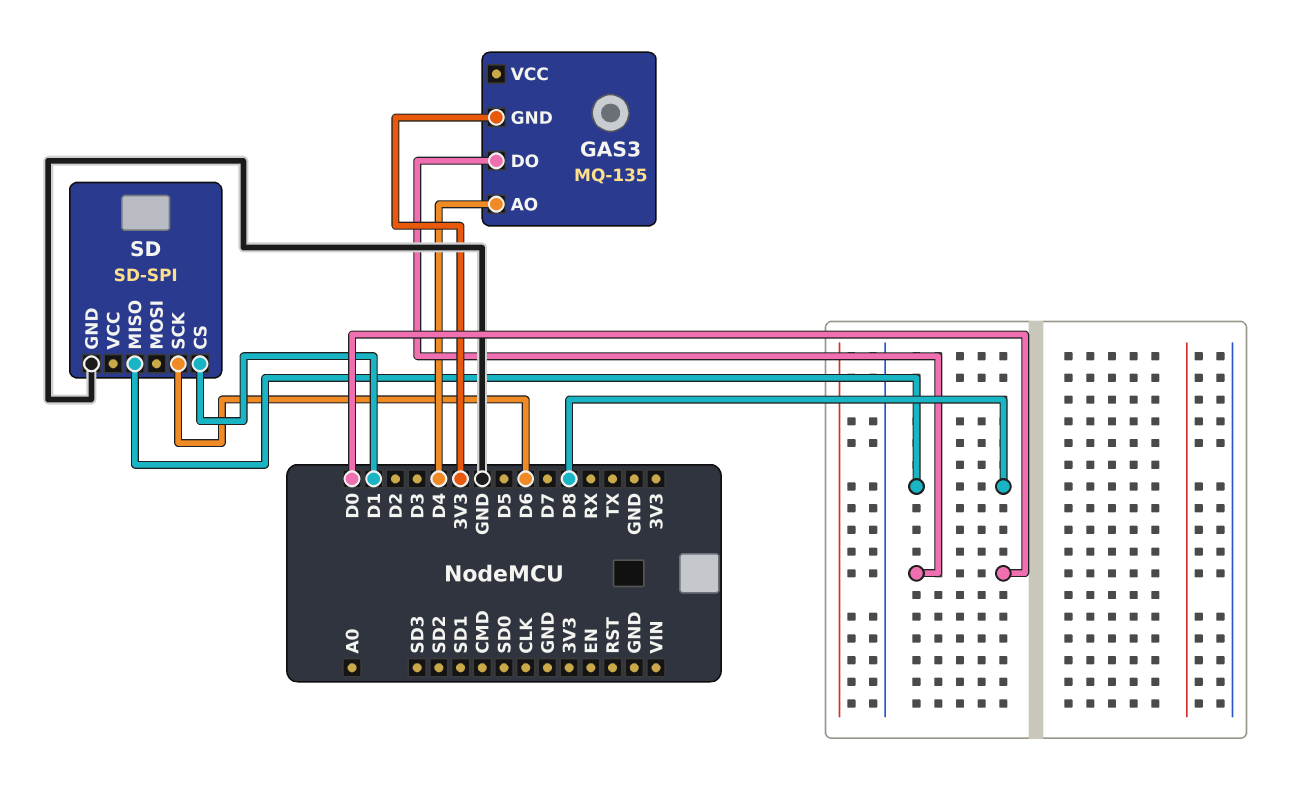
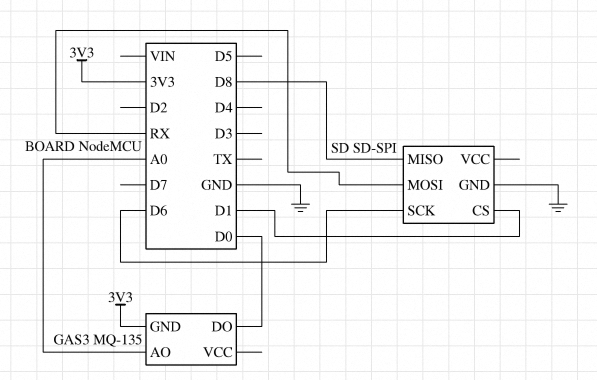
GAS3 pin AO: D4 -> A0
SD pin MOSI: none -> RX

